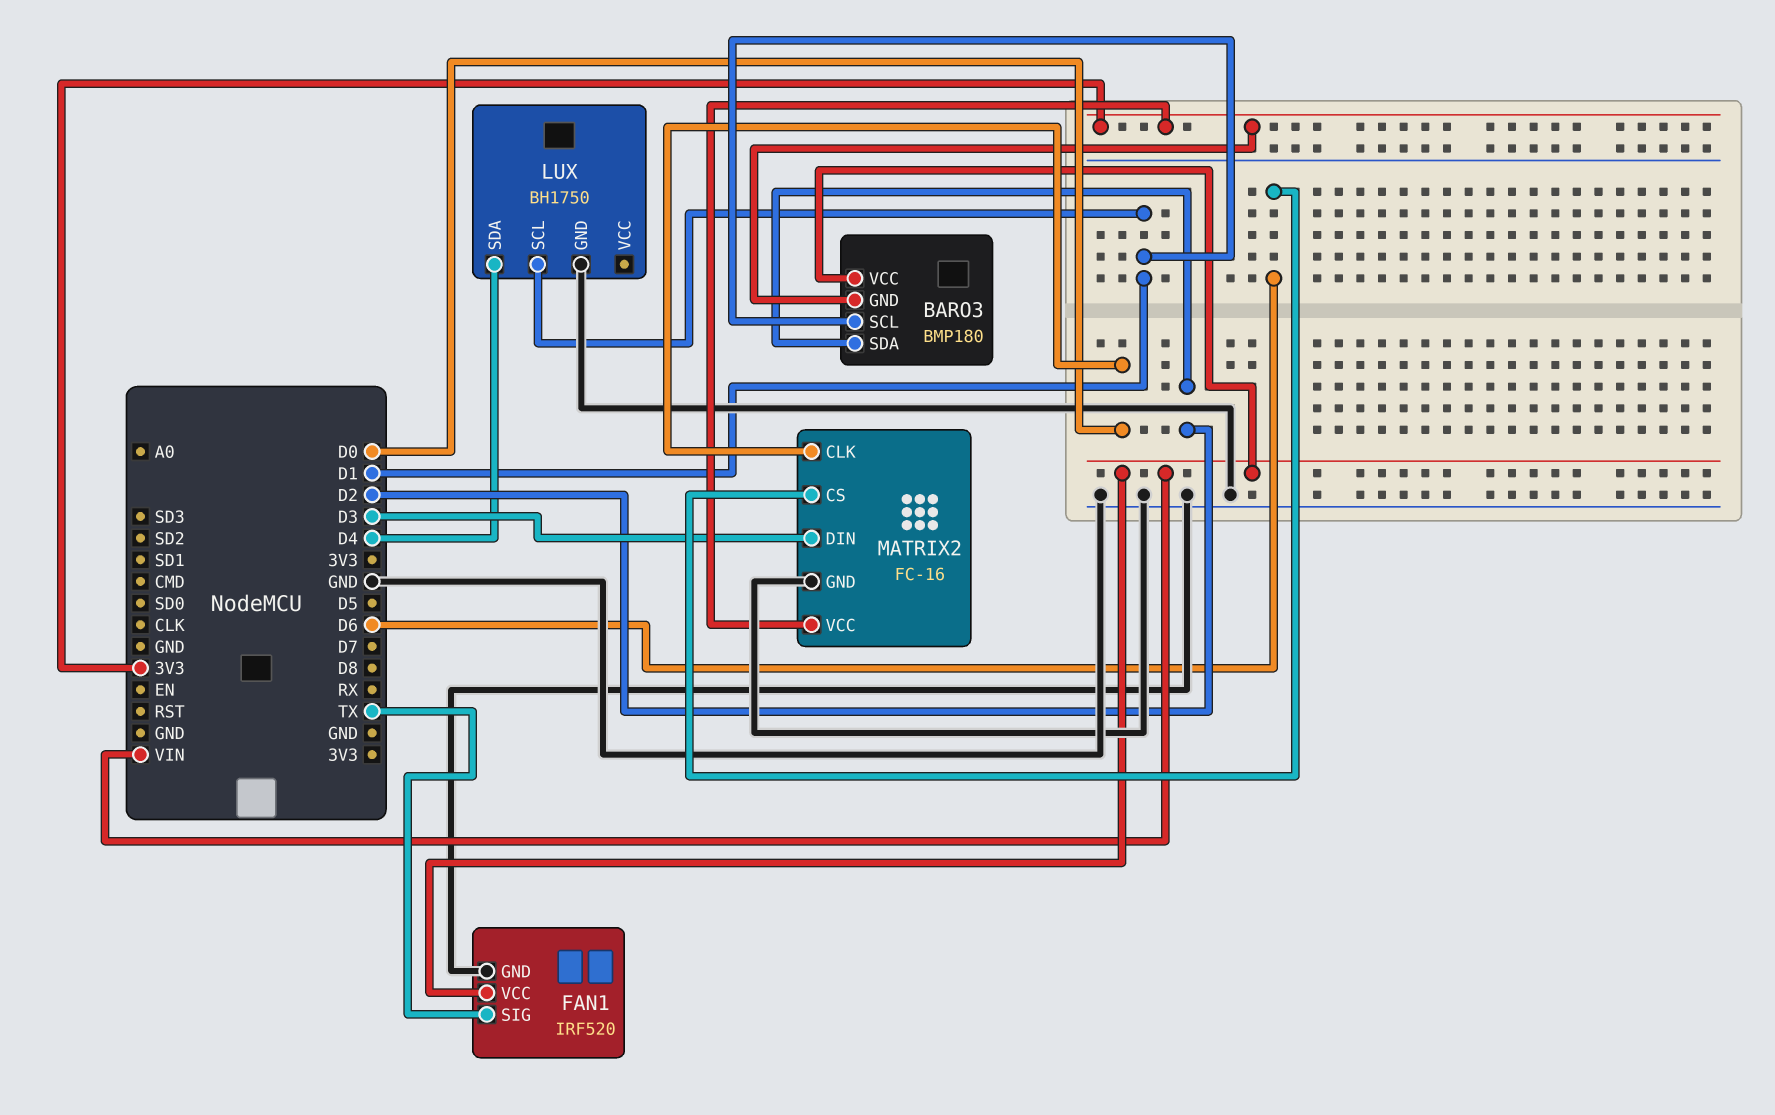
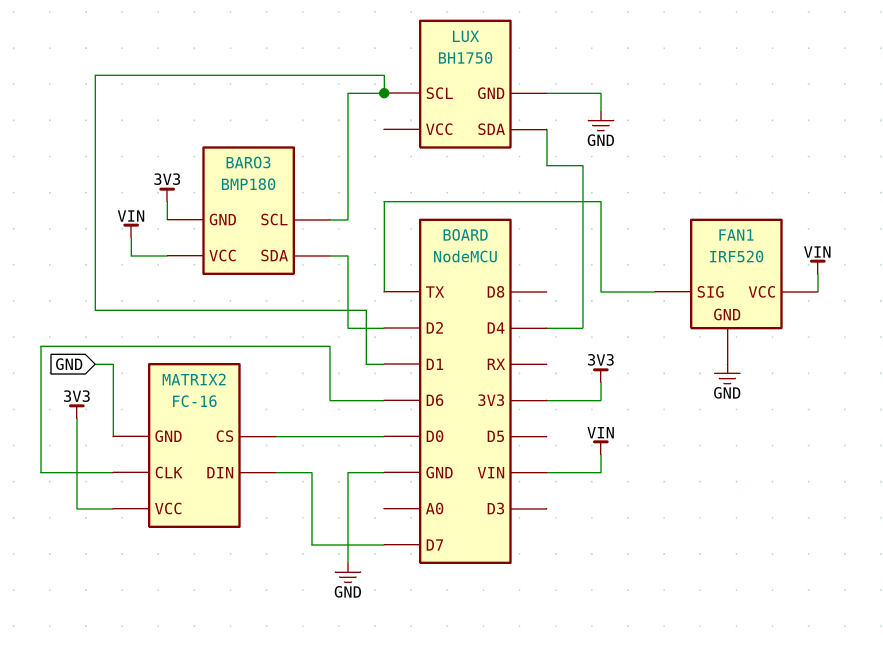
MATRIX2 pin CLK: D0 -> D6
MATRIX2 pin CS: D6 -> D0
MATRIX2 pin DIN: D3 -> D7

